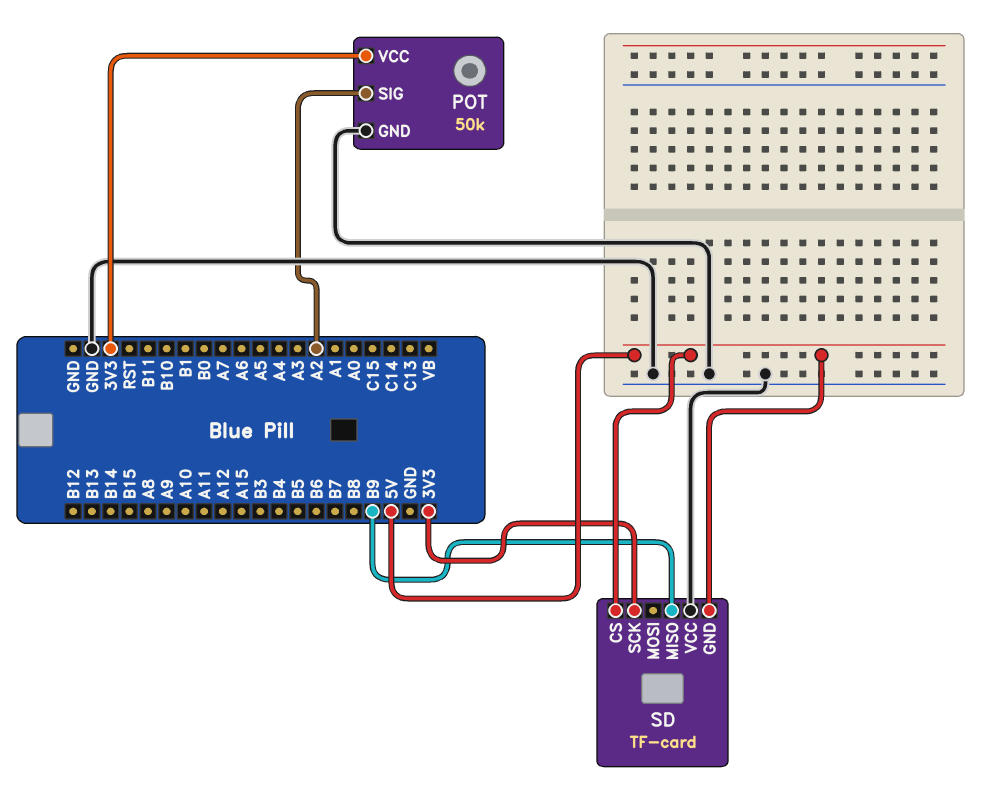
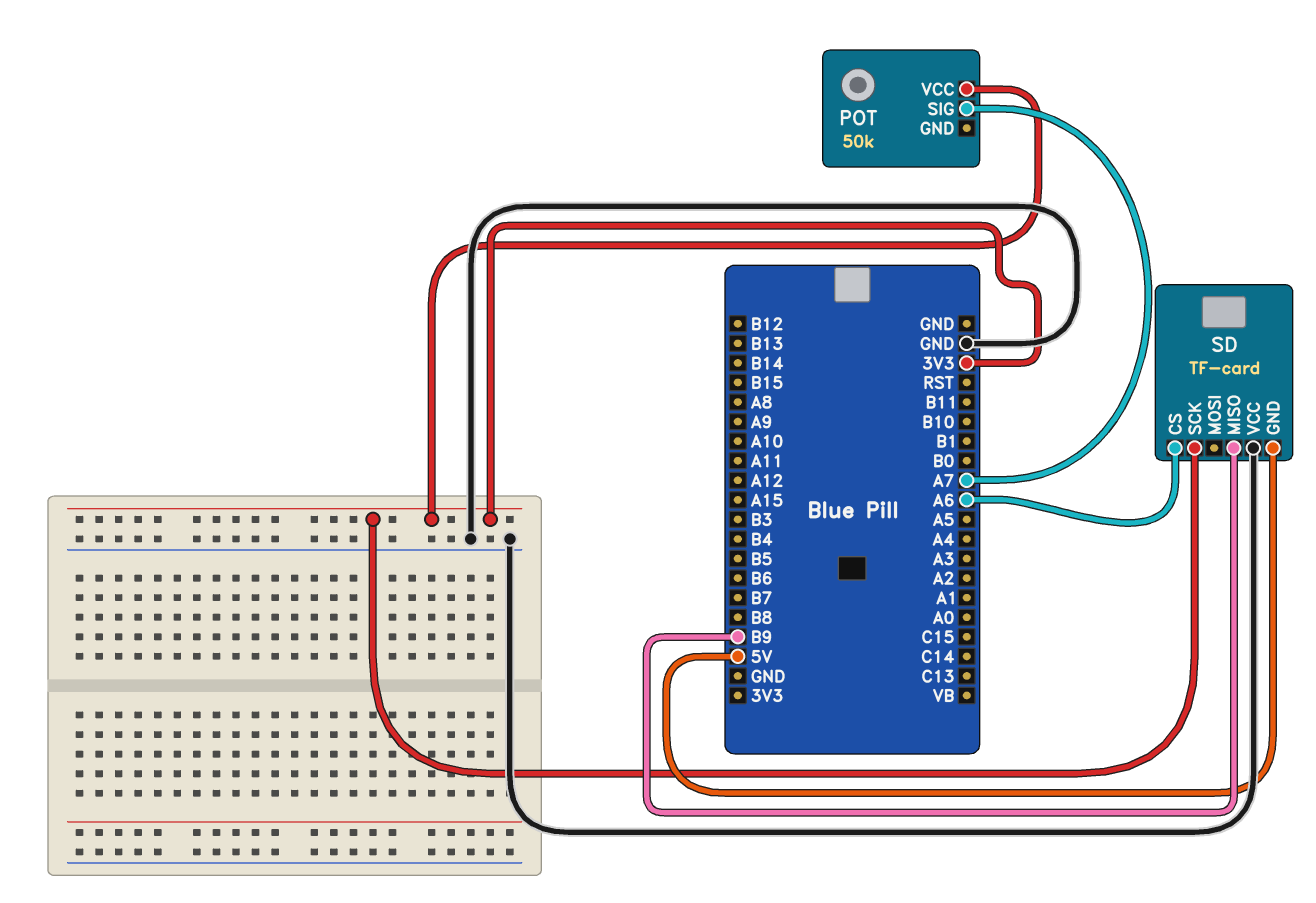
POT pin GND: GND -> none
POT pin SIG: A2 -> A7
SD pin CS: 5V -> A6

